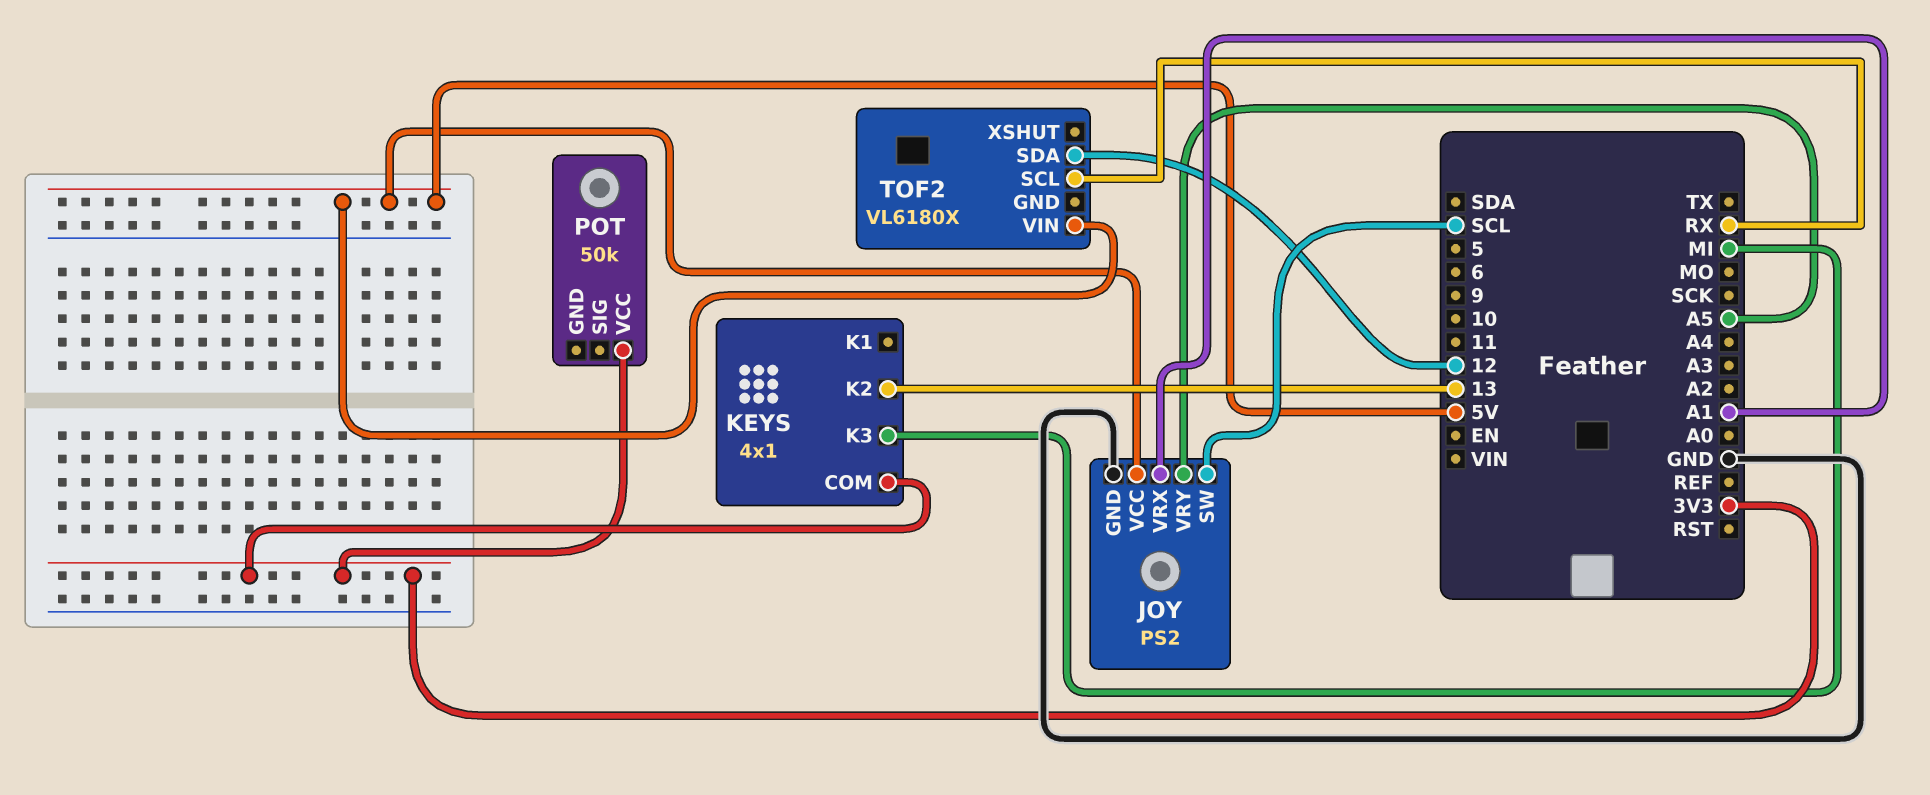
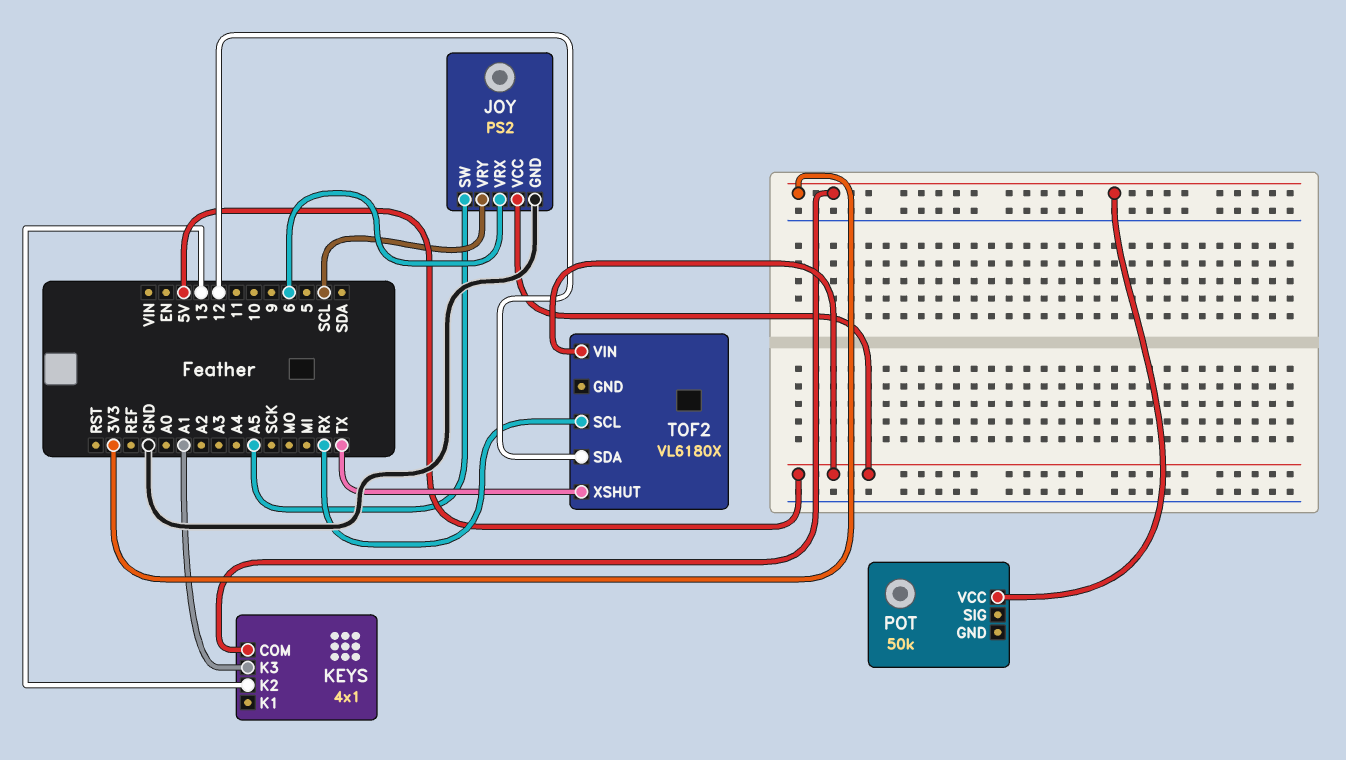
JOY pin SW: SCL -> A5
JOY pin VRX: A1 -> 6
JOY pin VRY: A5 -> SCL
KEYS pin K3: MI -> A1
TOF2 pin XSHUT: none -> TX

